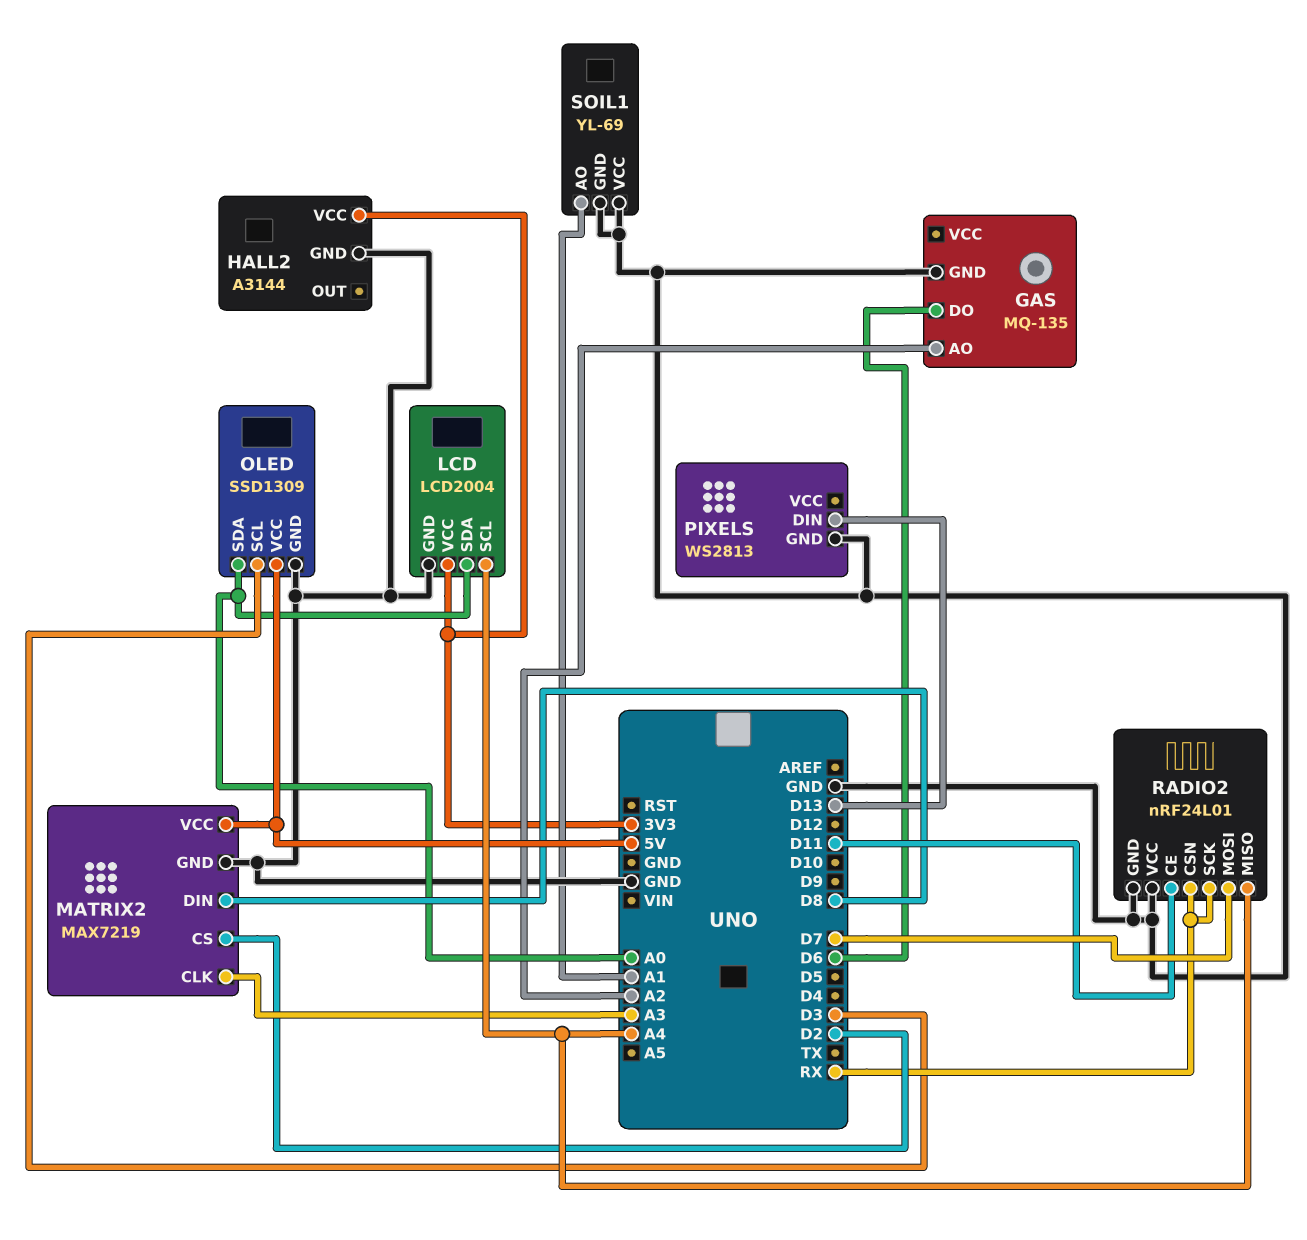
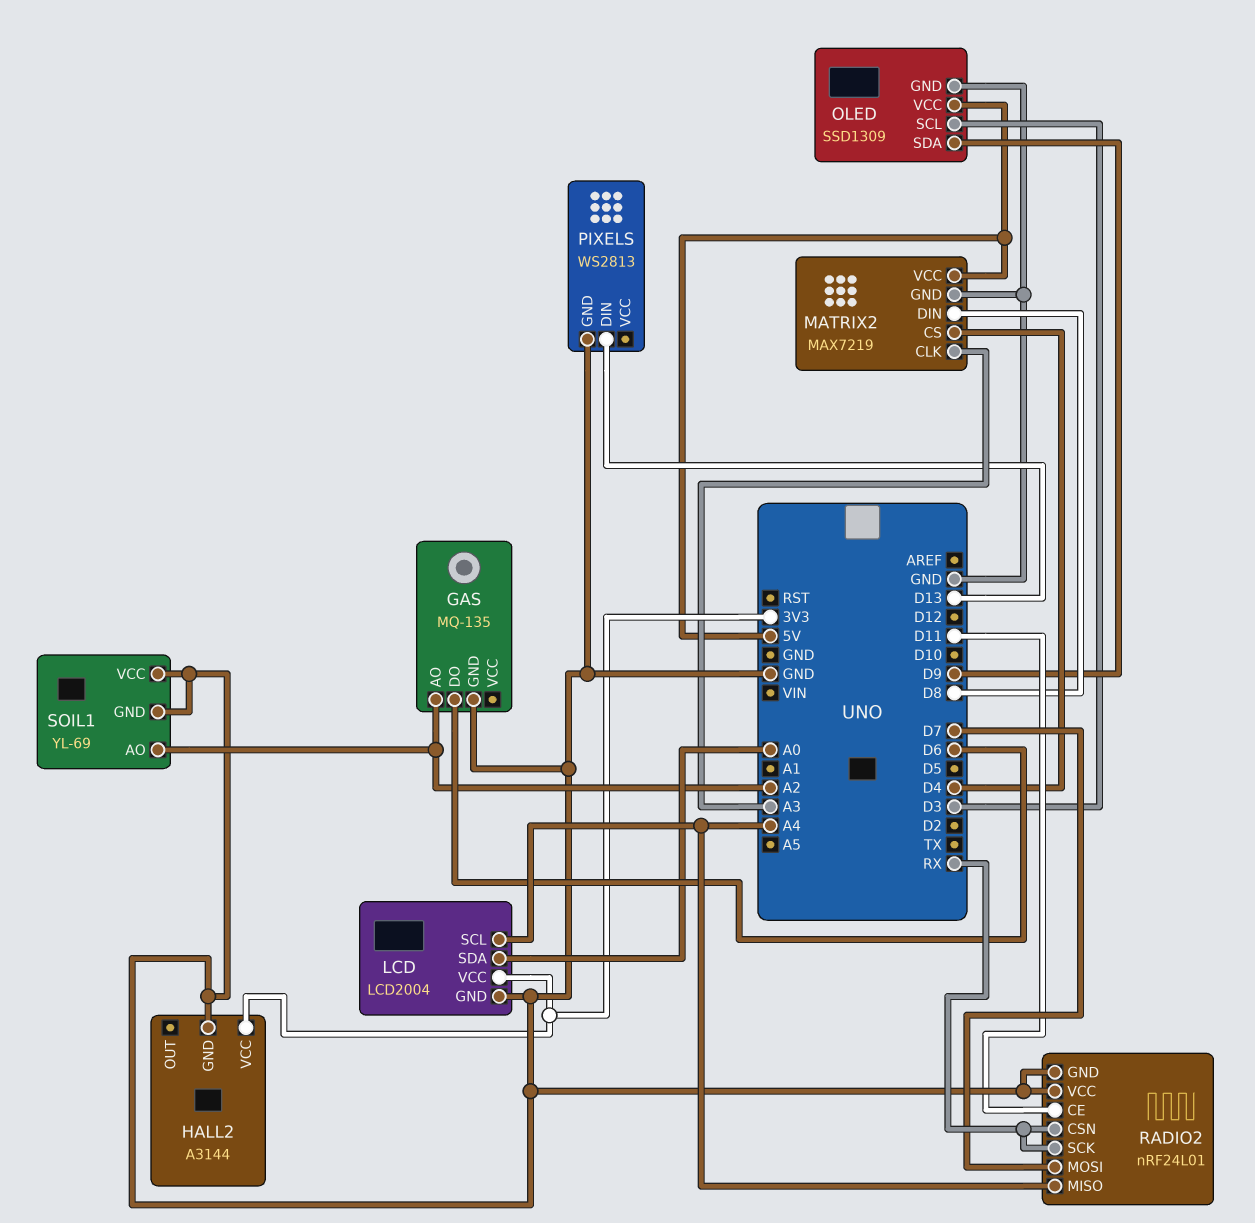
MATRIX2 pin CS: D2 -> D4
OLED pin SDA: A0 -> D9
SOIL1 pin AO: A1 -> A2

